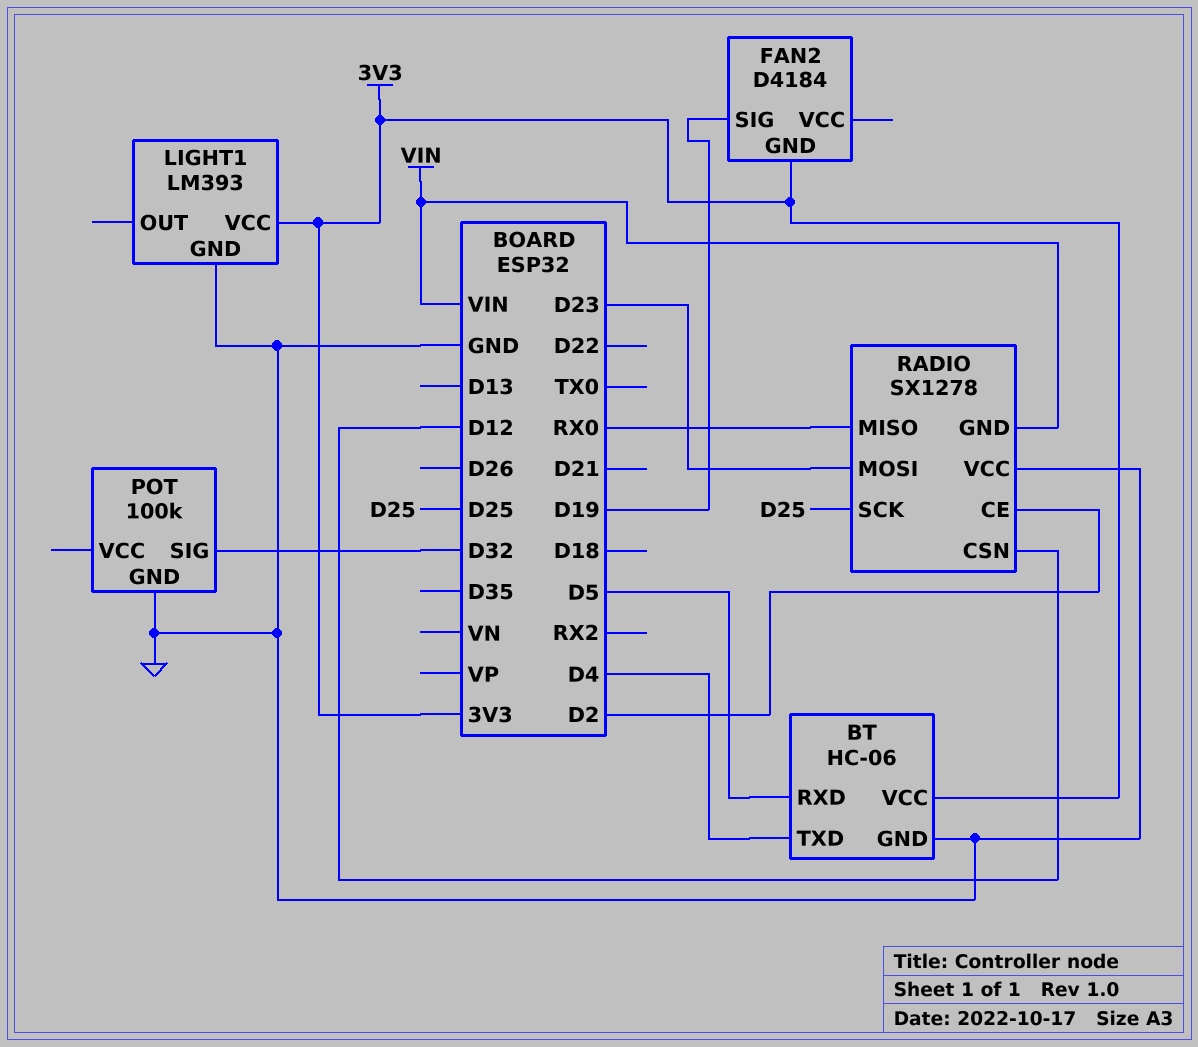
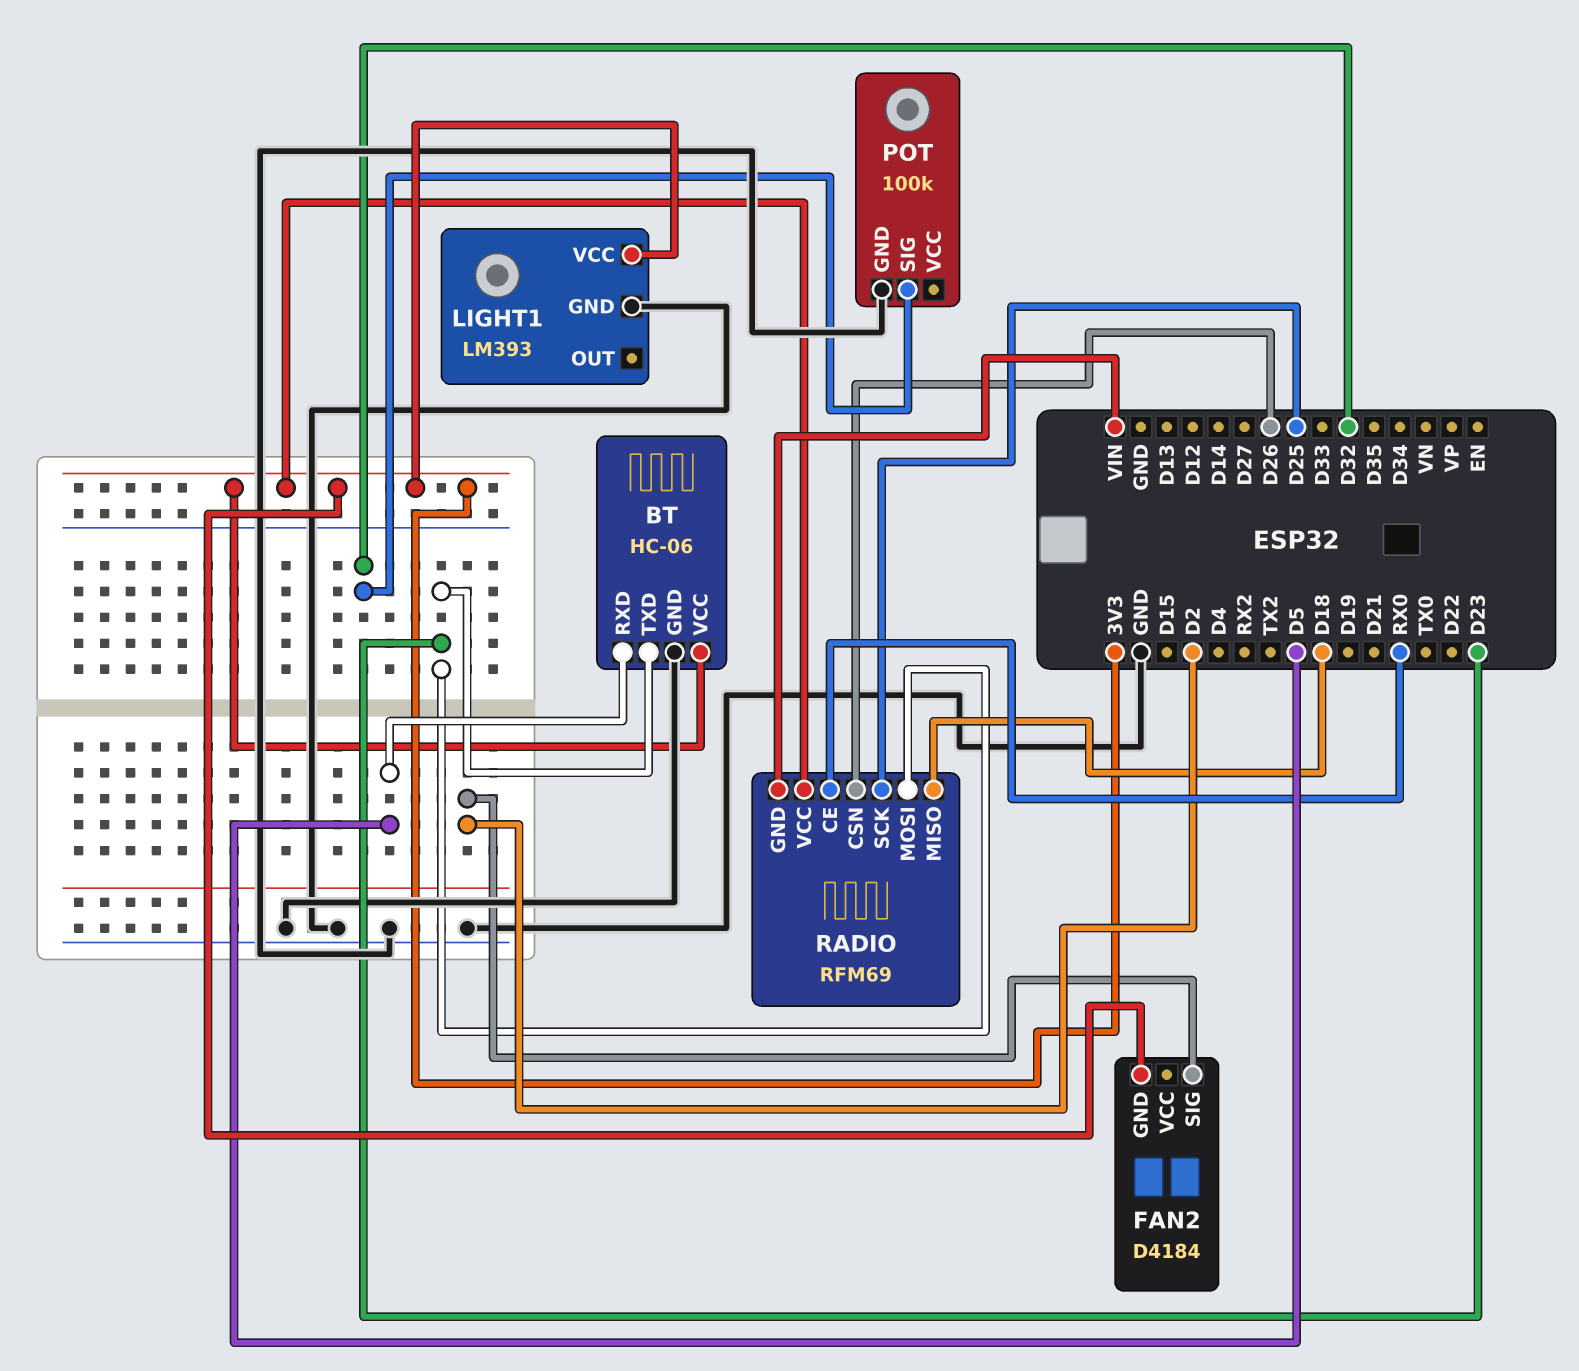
BT pin TXD: D4 -> D23
FAN2 pin SIG: D19 -> D2
RADIO: SX1278 -> RFM69
RADIO pin CE: D2 -> RX0
RADIO pin CSN: D12 -> D26
RADIO pin MISO: RX0 -> D18
RADIO pin VCC: GND -> 3V3

